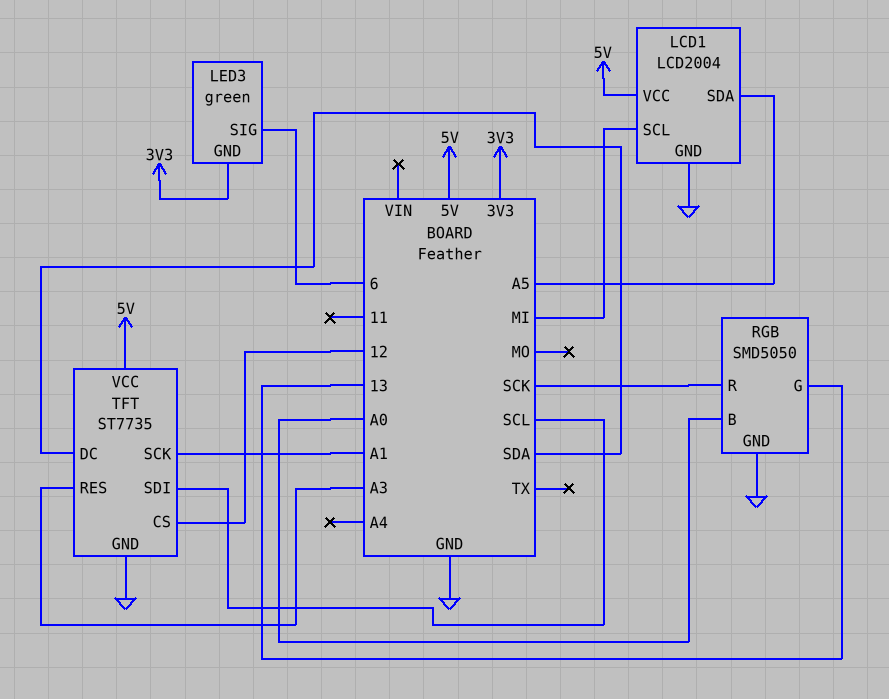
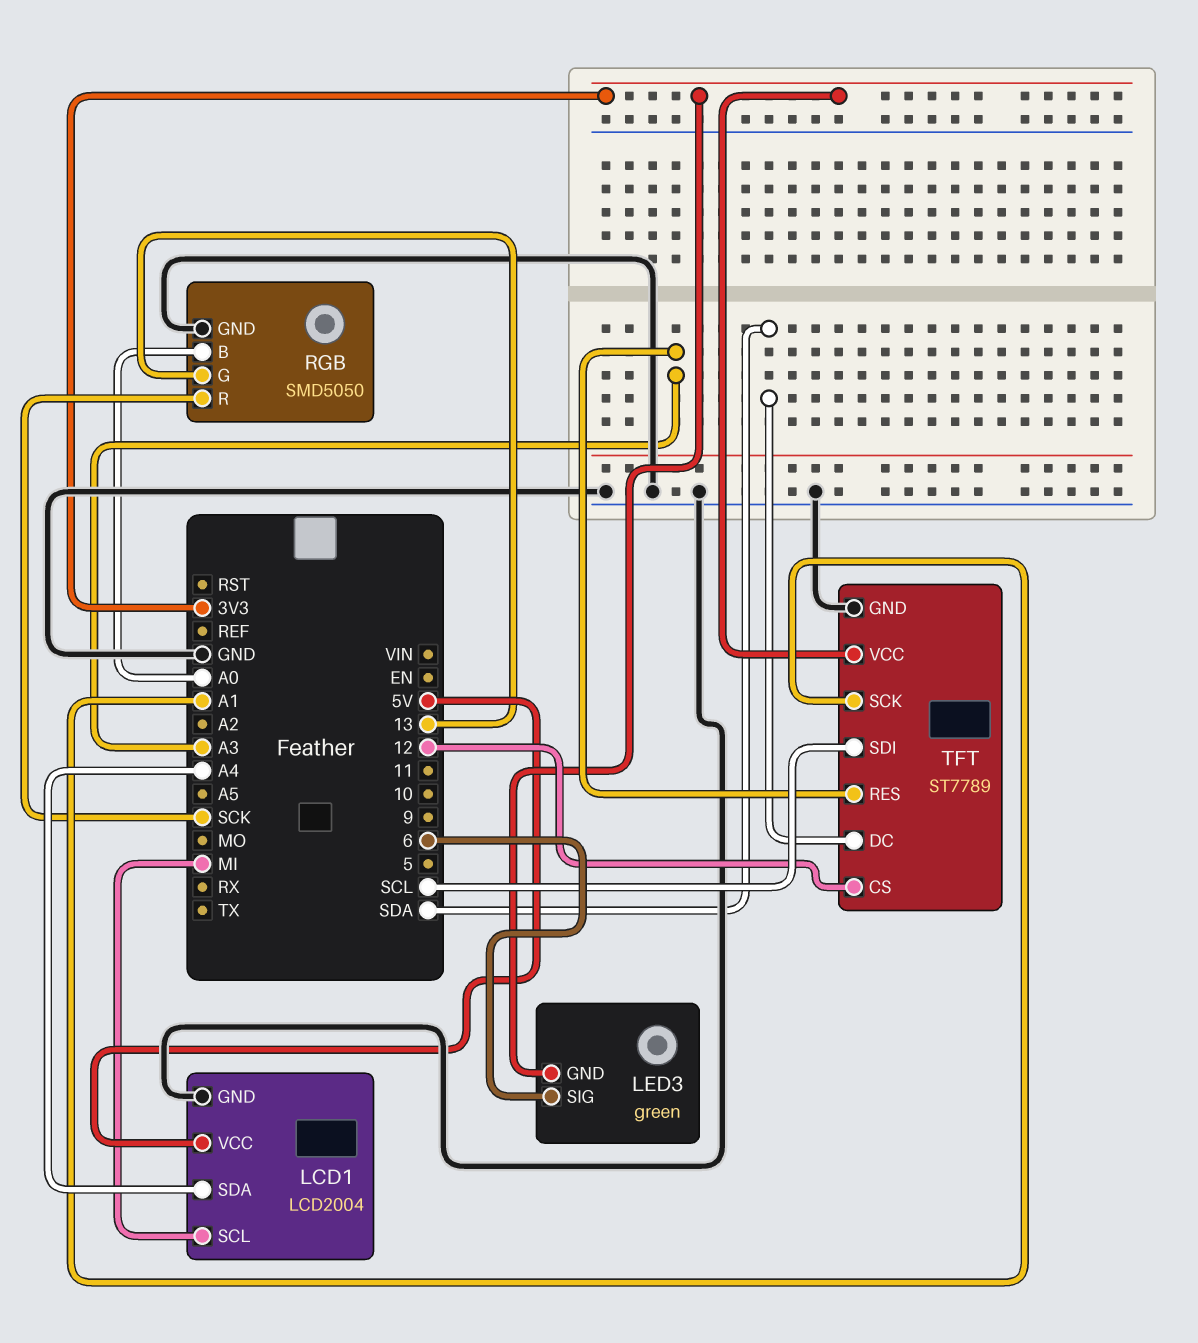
LCD1 pin SDA: A5 -> A4
TFT: ST7735 -> ST7789
TFT pin VCC: 5V -> 3V3

